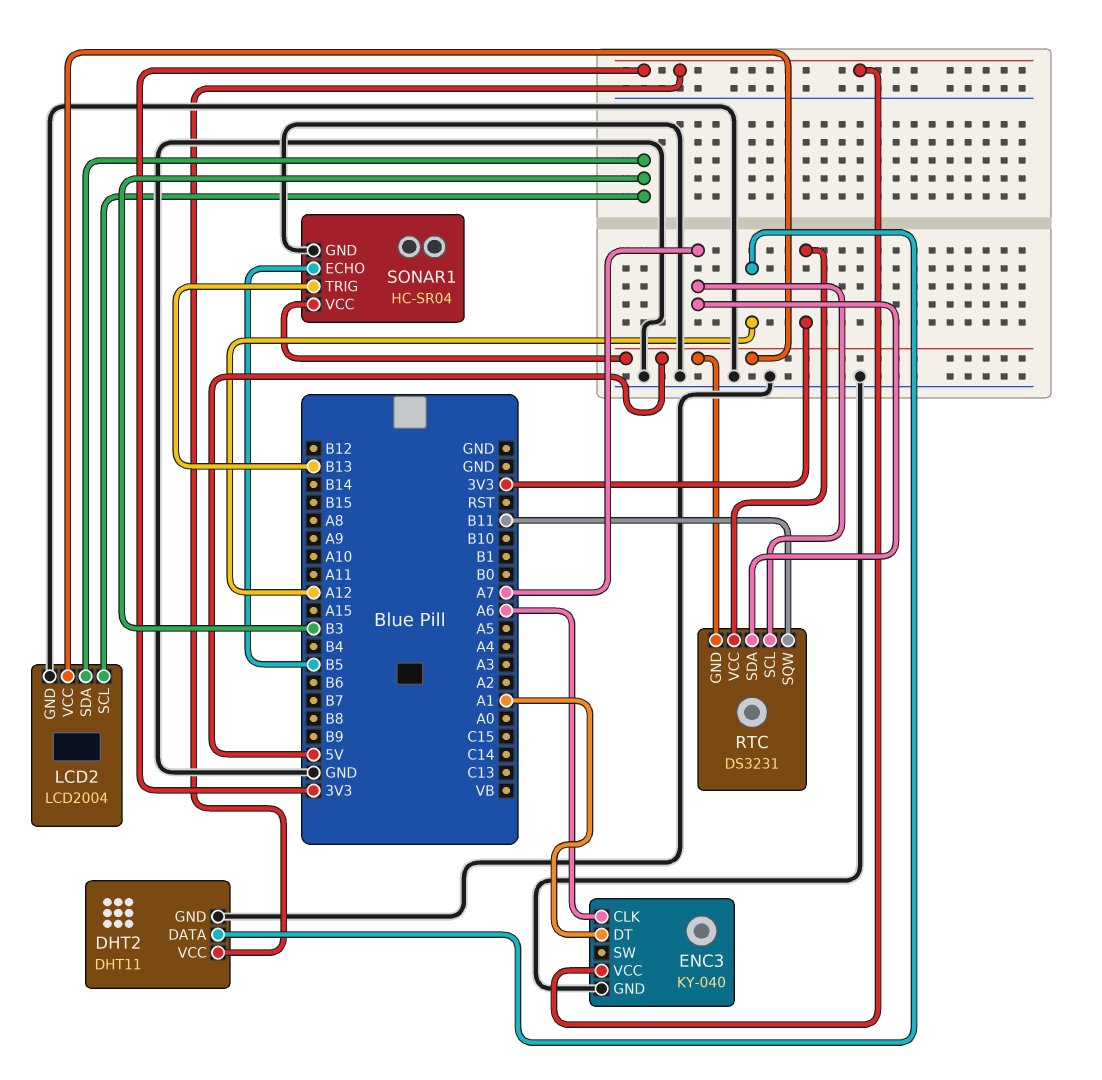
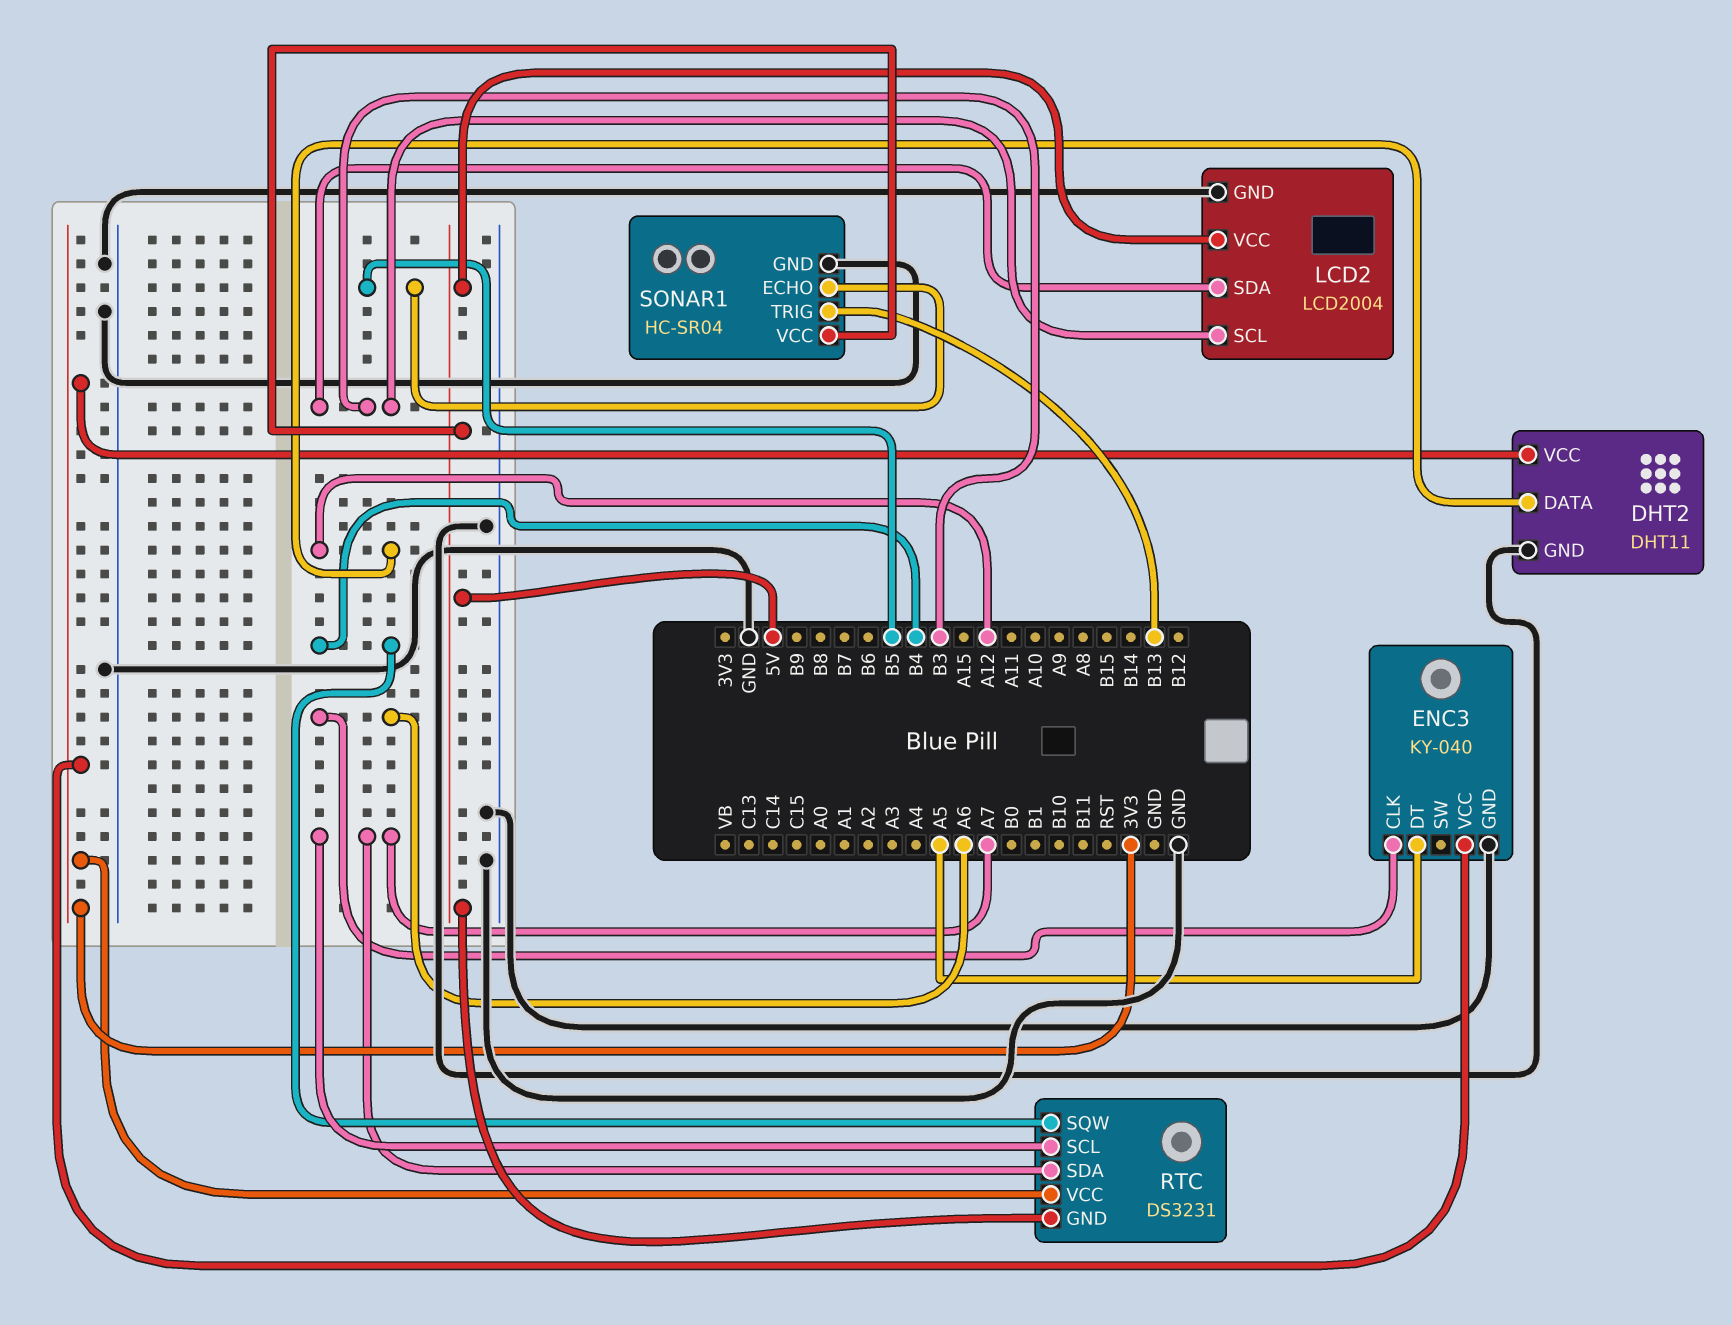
ENC3 pin DT: A1 -> A5
RTC pin SQW: B11 -> B4

